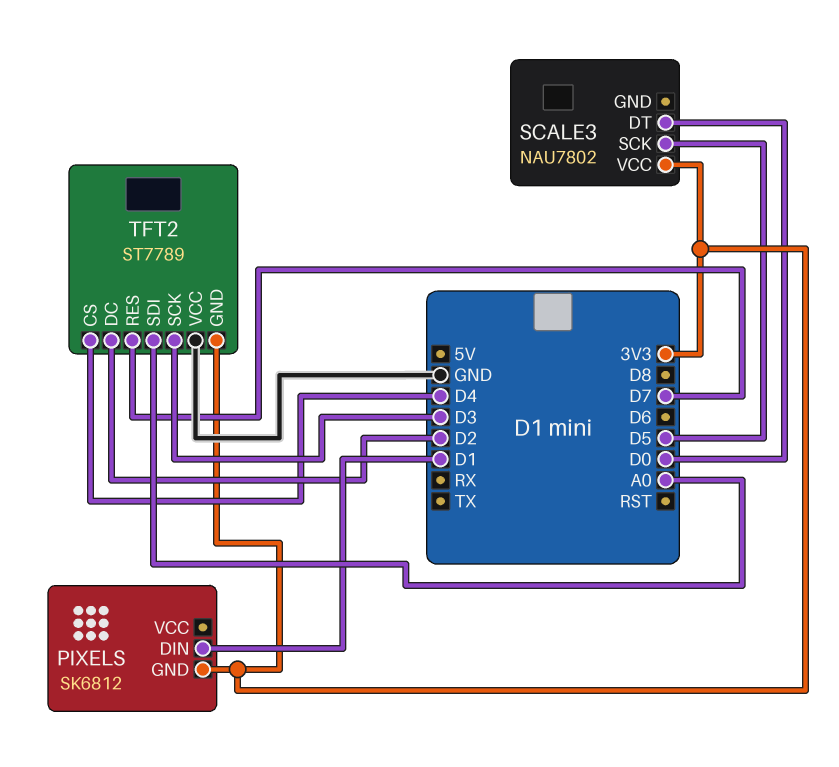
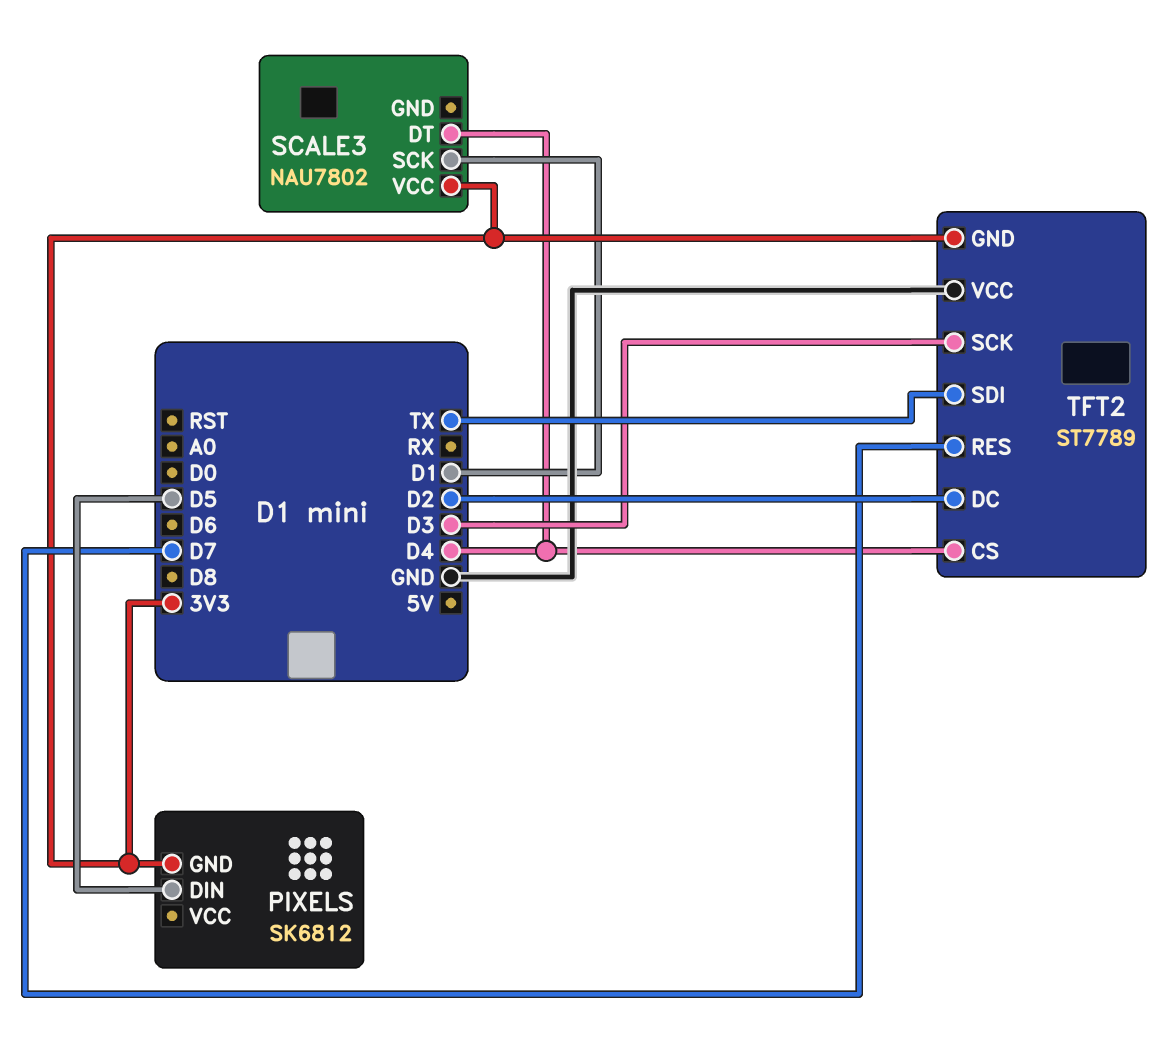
PIXELS pin DIN: D1 -> D5
SCALE3 pin DT: D0 -> D4
SCALE3 pin SCK: D5 -> D1
TFT2 pin SDI: A0 -> TX

